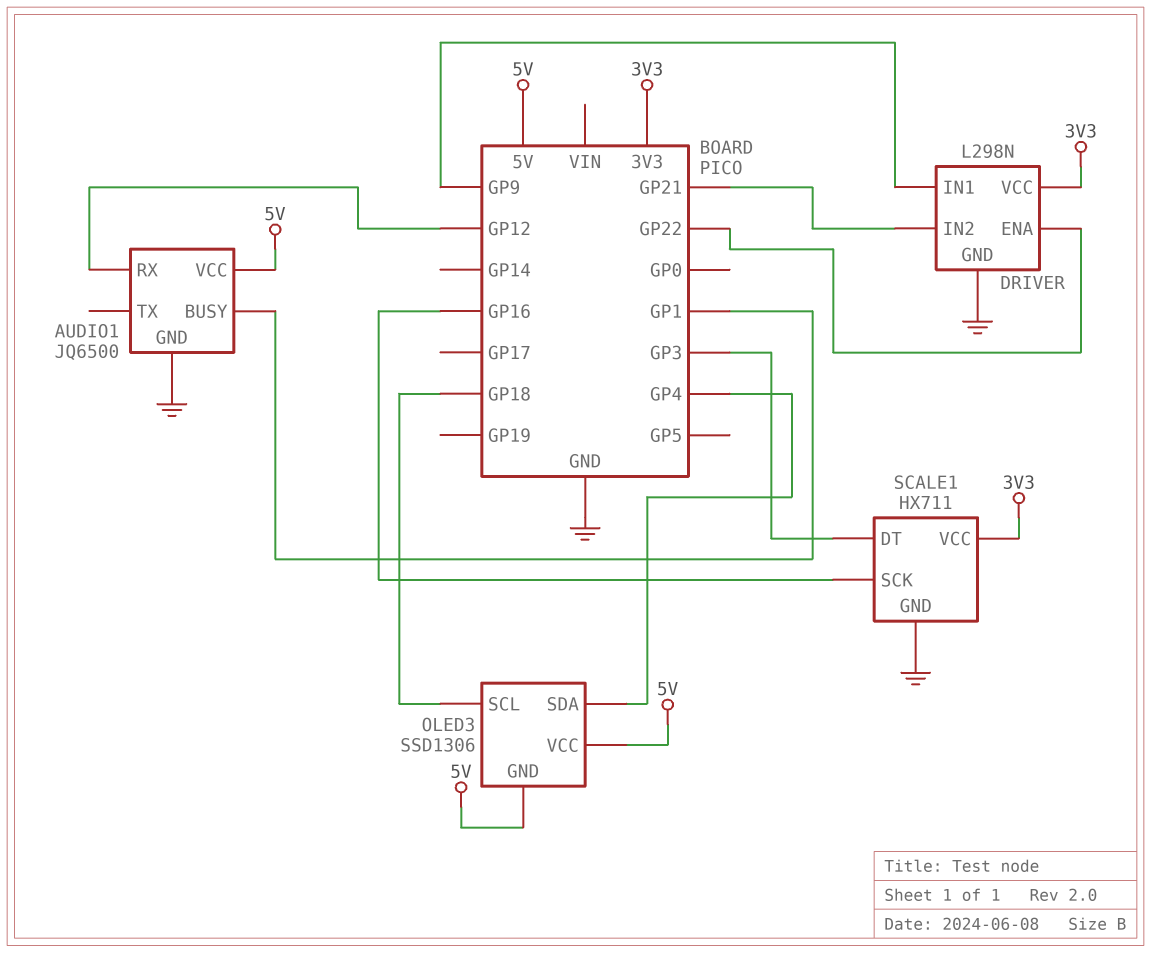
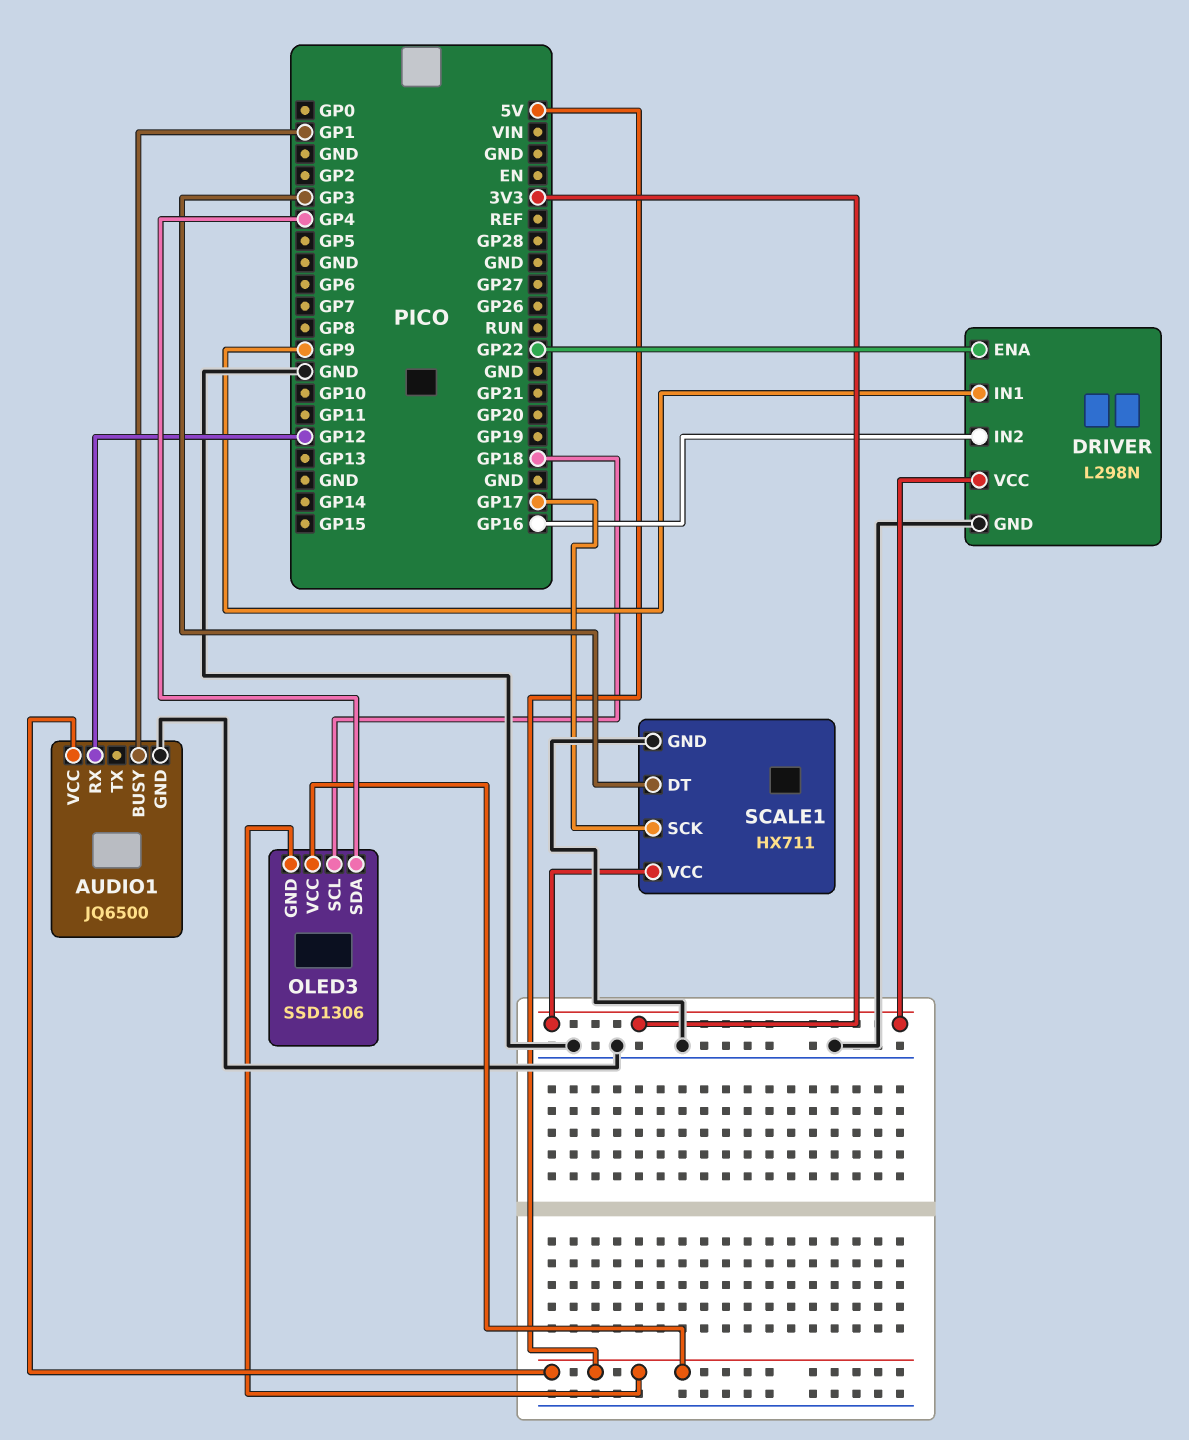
DRIVER pin IN2: GP21 -> GP16
SCALE1 pin SCK: GP16 -> GP17

